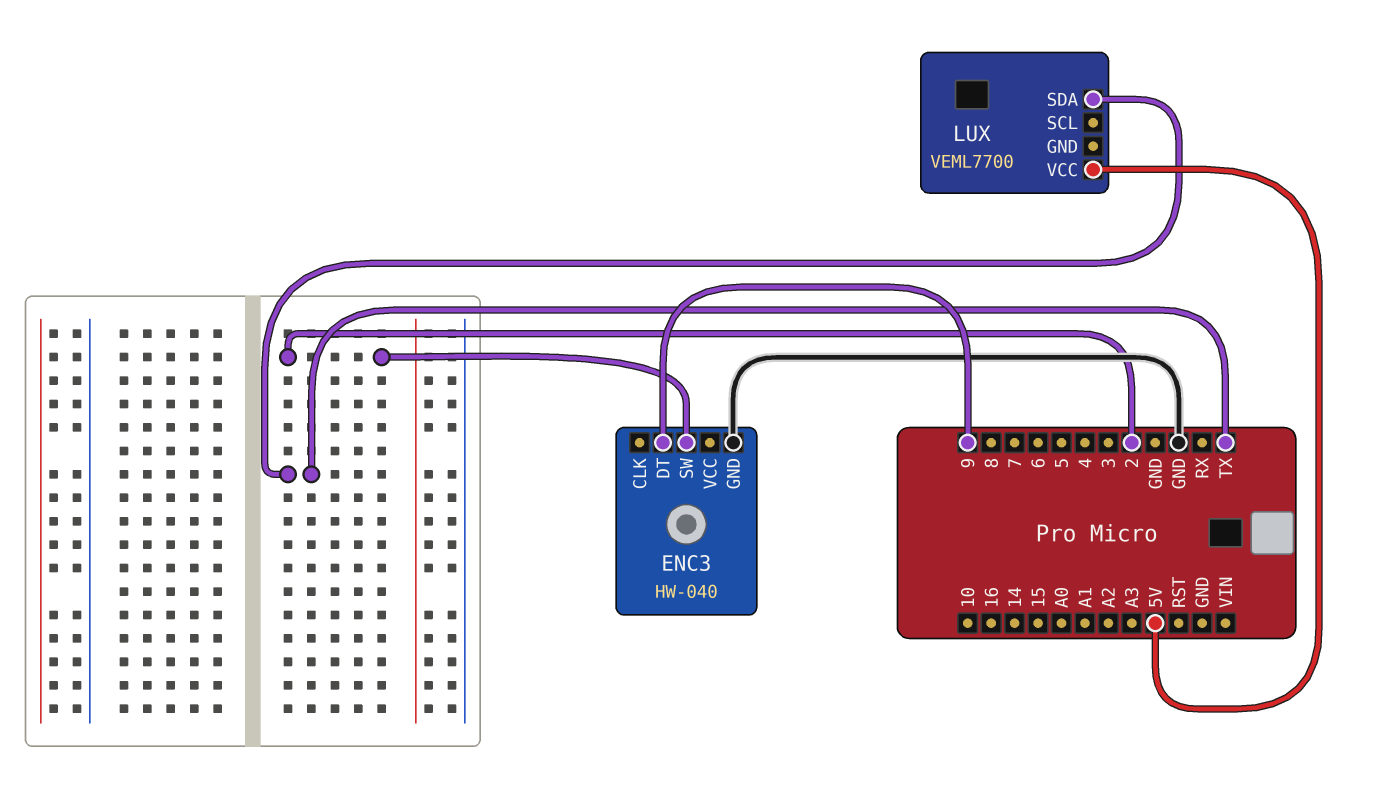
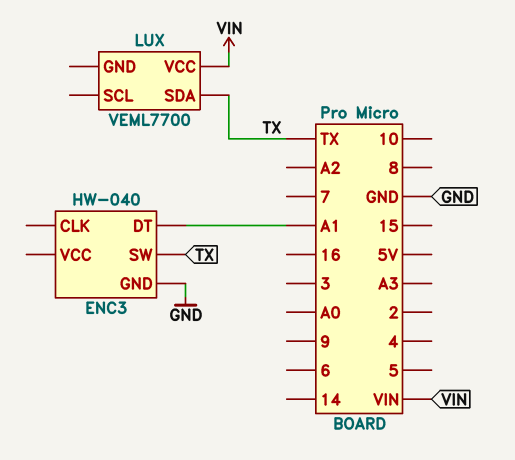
ENC3 pin DT: 9 -> A1
ENC3 pin SW: 2 -> TX
LUX pin VCC: 5V -> VIN

